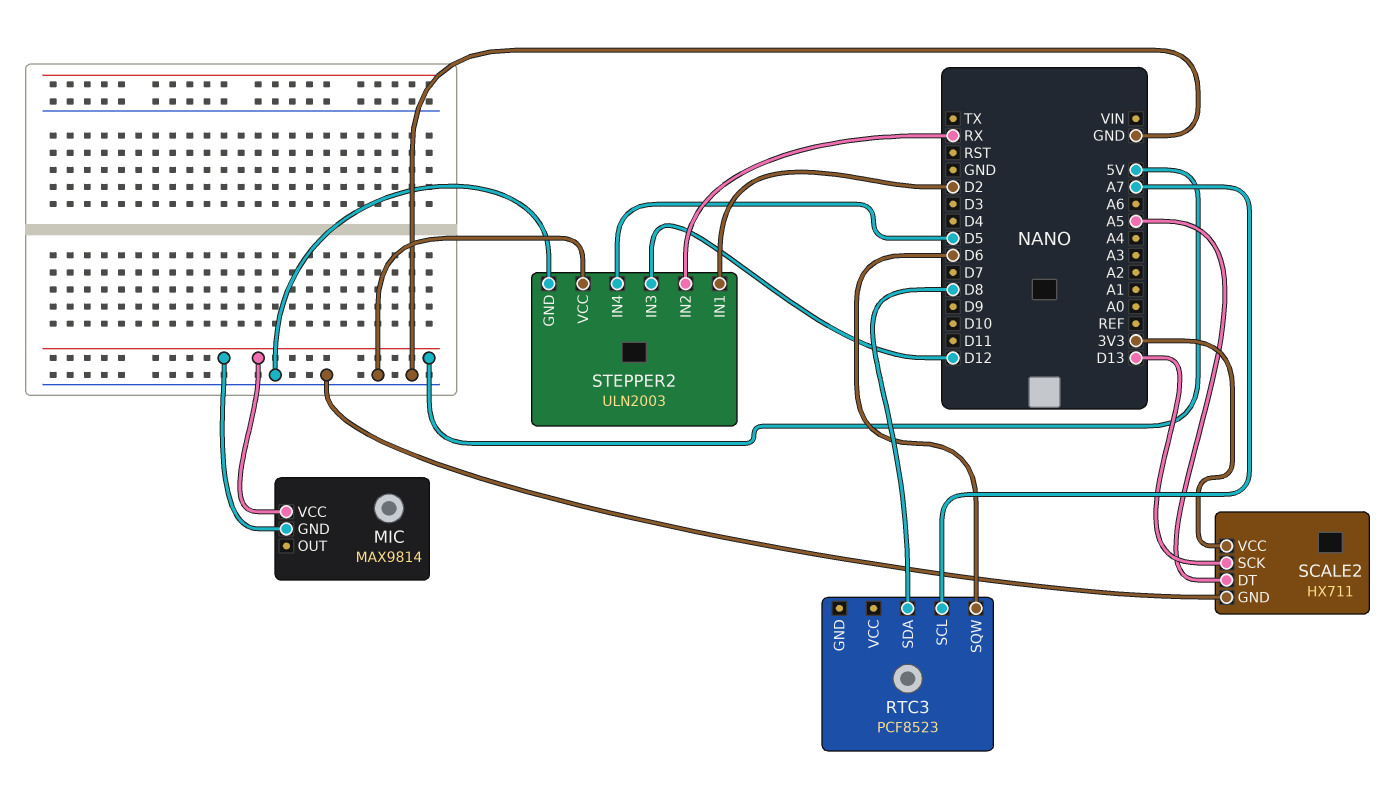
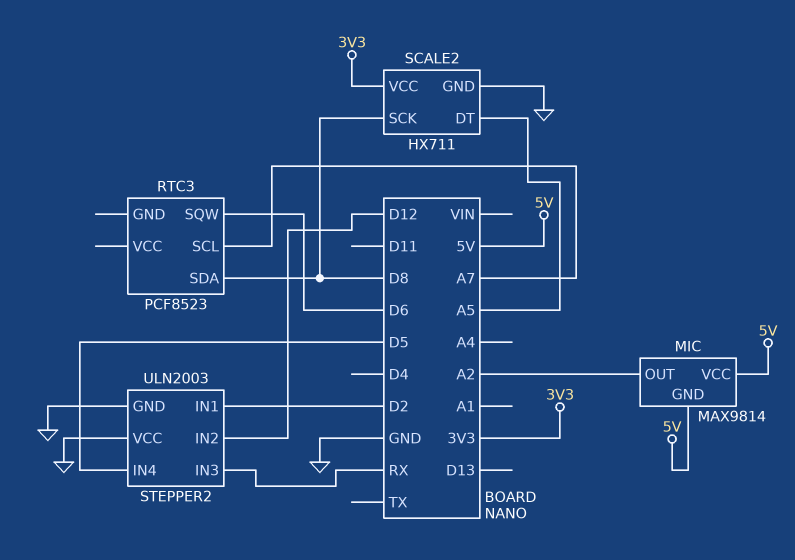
MIC pin OUT: none -> A2
SCALE2 pin SCK: D13 -> D8
STEPPER2 pin IN2: RX -> D12
STEPPER2 pin IN3: D12 -> RX

